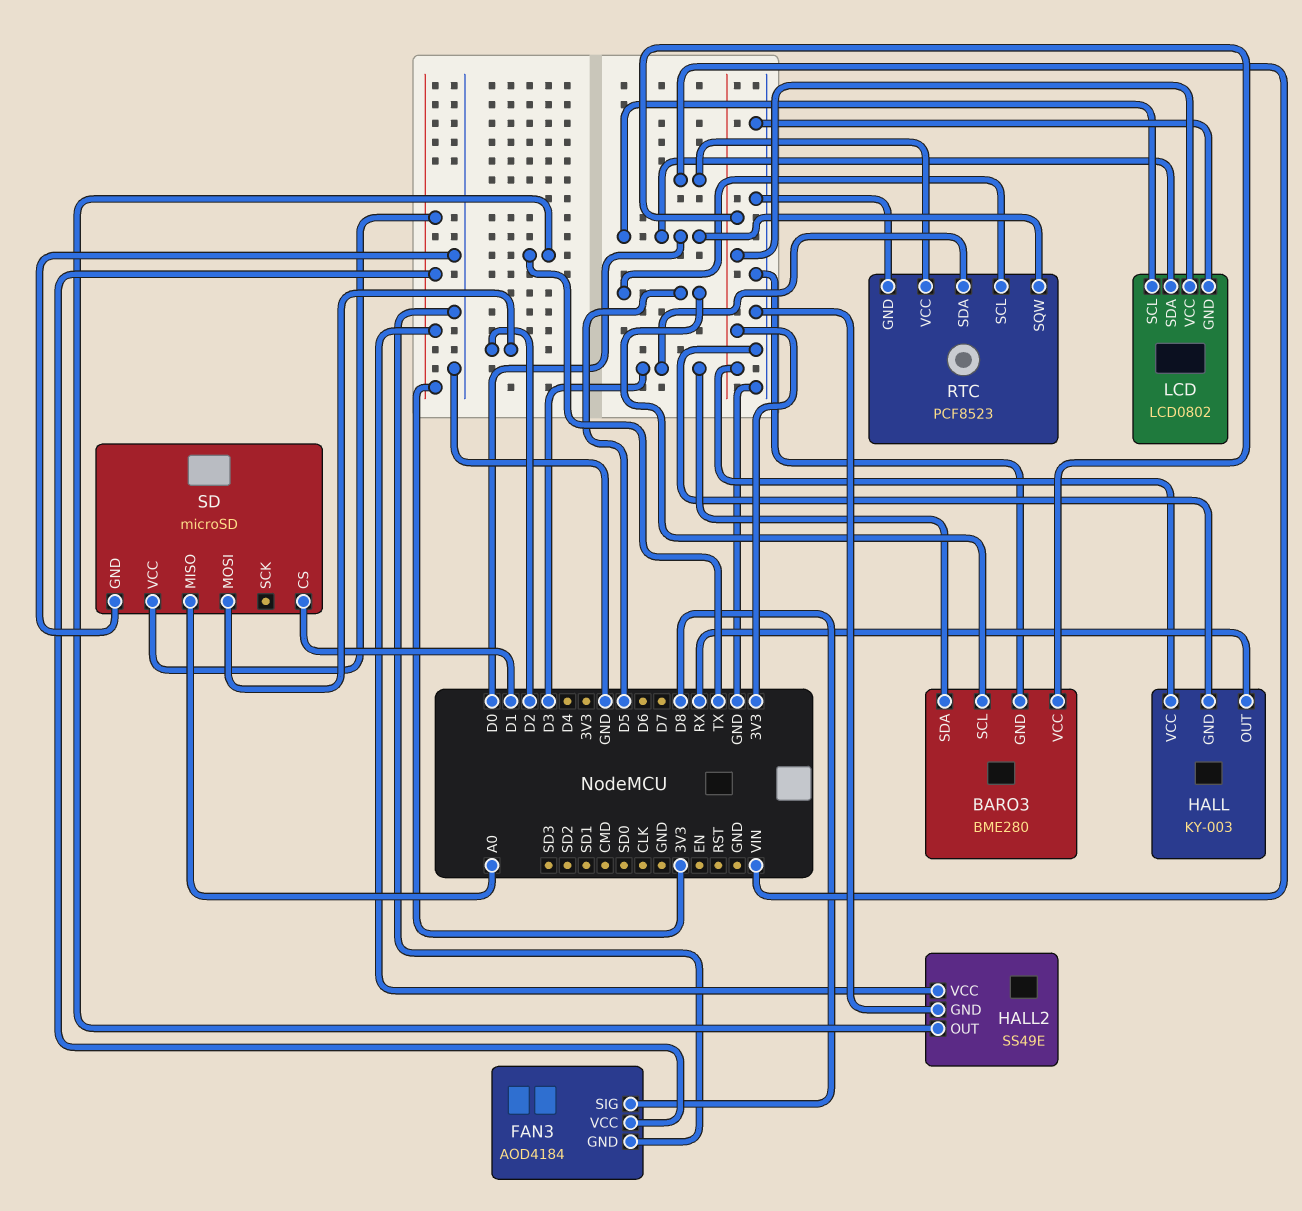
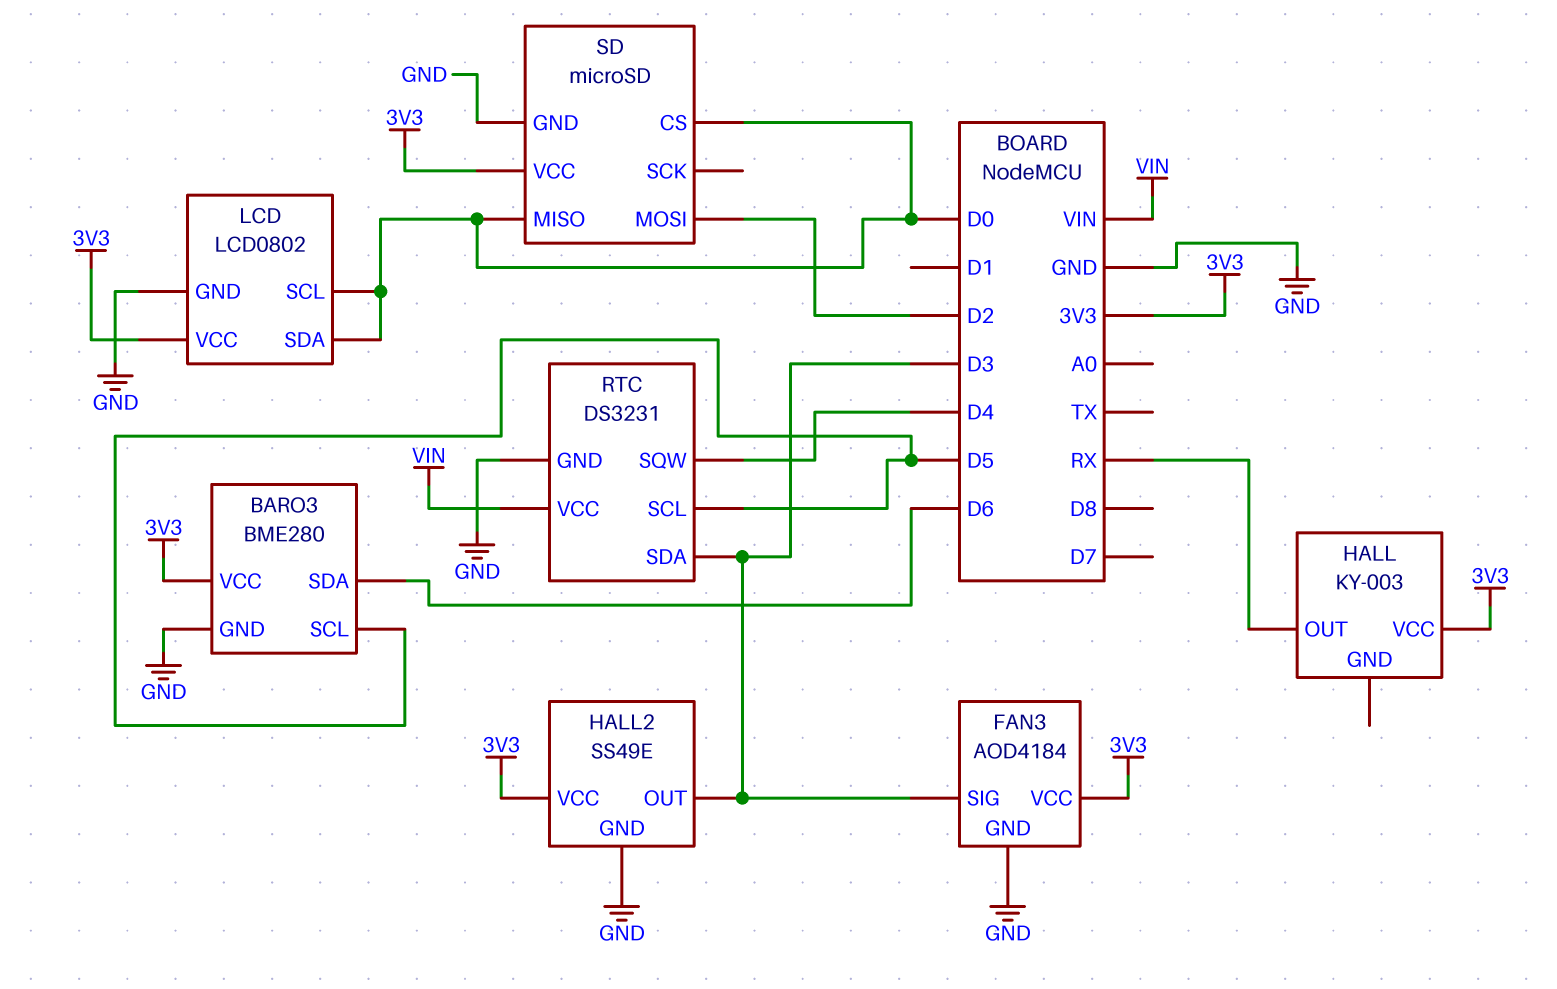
BARO3 pin SDA: D3 -> D6
FAN3 pin SIG: D8 -> D3
HALL pin GND: GND -> none
HALL2 pin OUT: TX -> D3
RTC: PCF8523 -> DS3231
RTC pin SQW: D0 -> D4
SD pin CS: D1 -> D0
SD pin MISO: A0 -> D0

